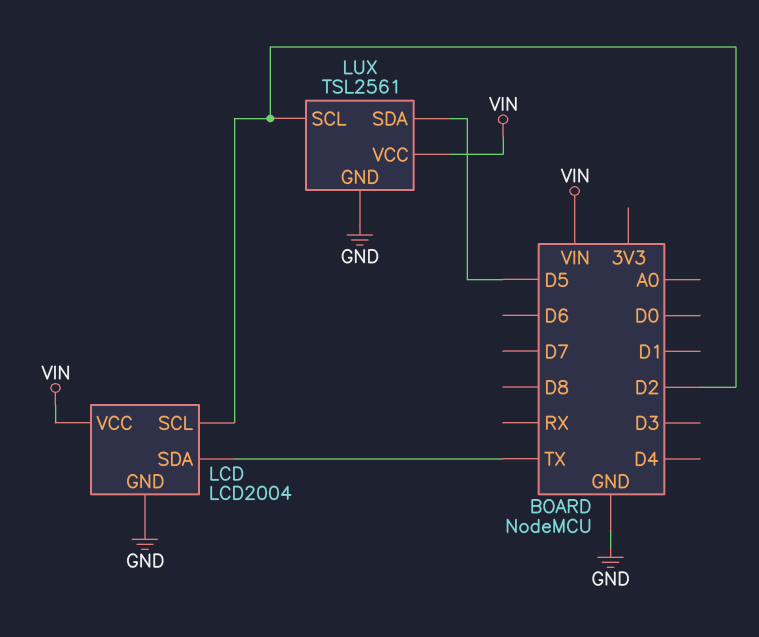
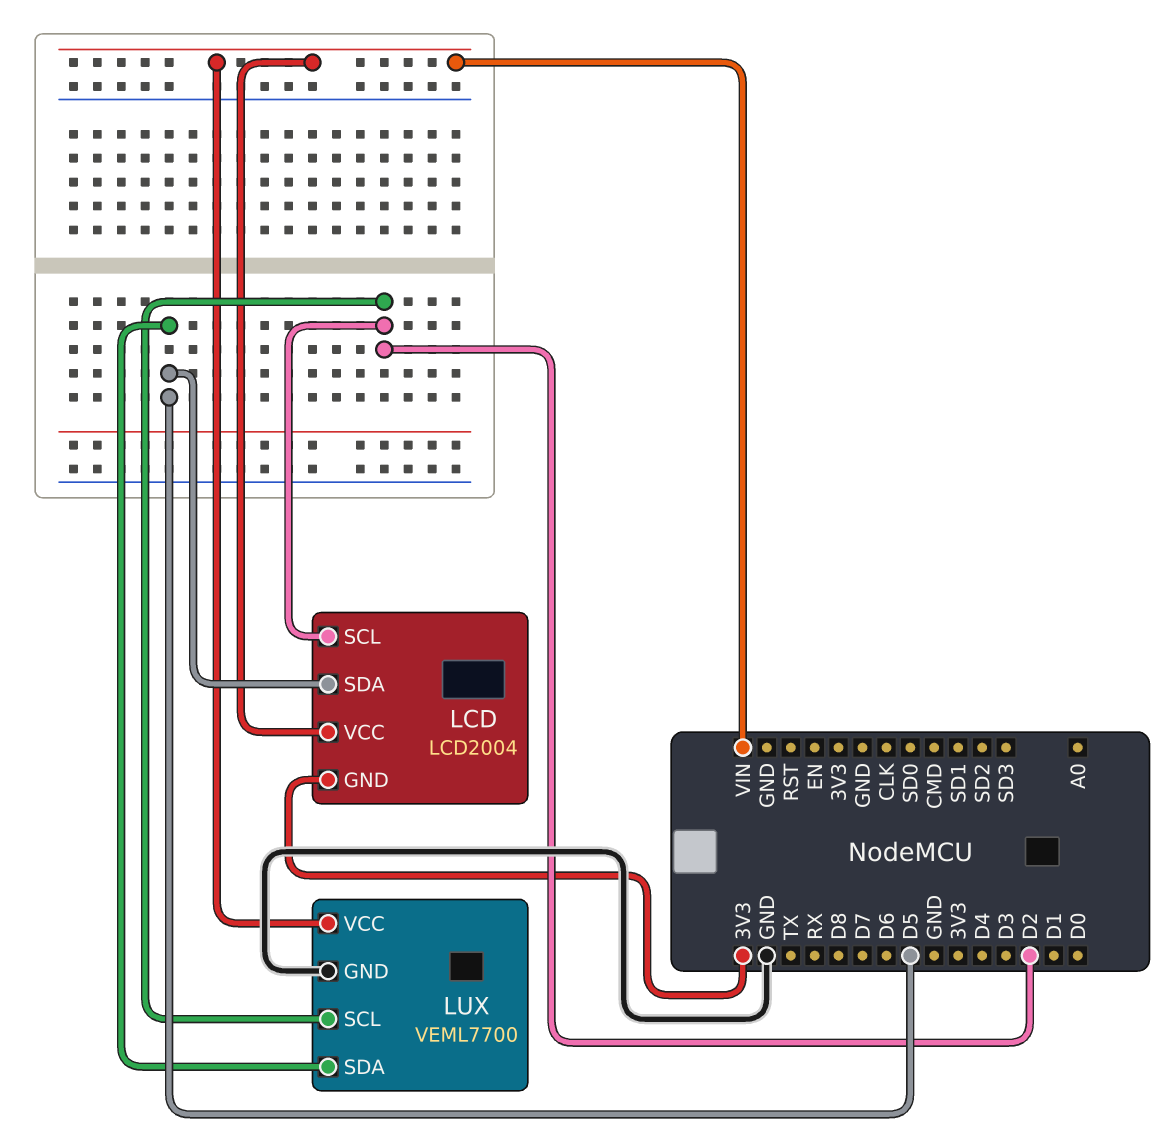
LCD pin GND: GND -> 3V3
LCD pin SDA: TX -> D5
LUX: TSL2561 -> VEML7700

